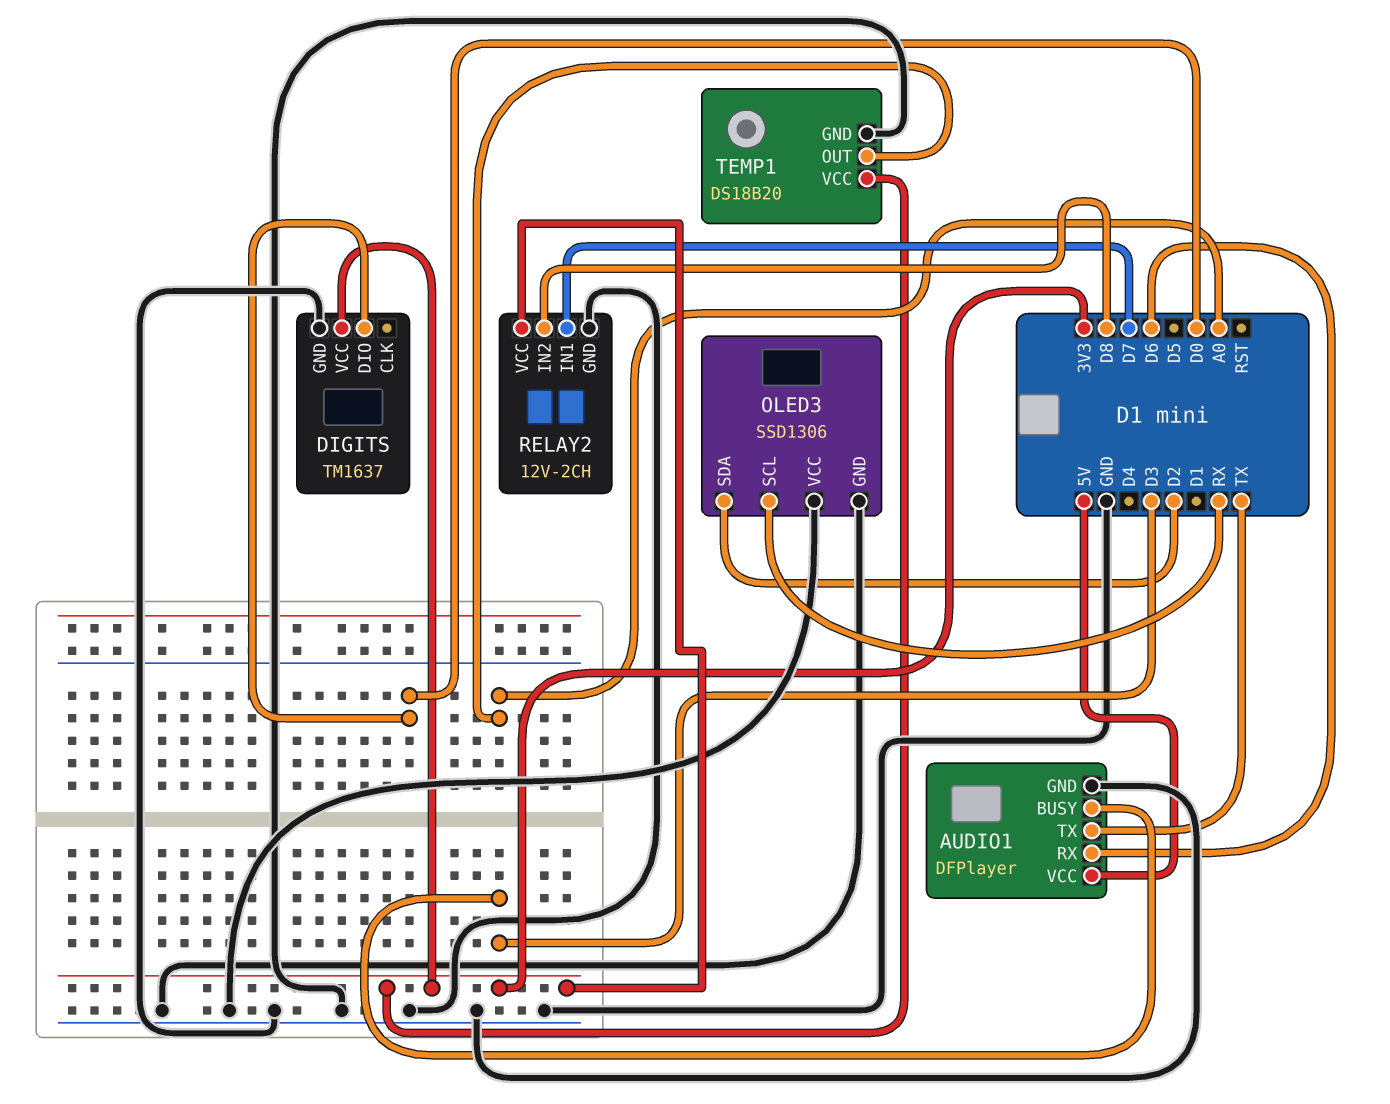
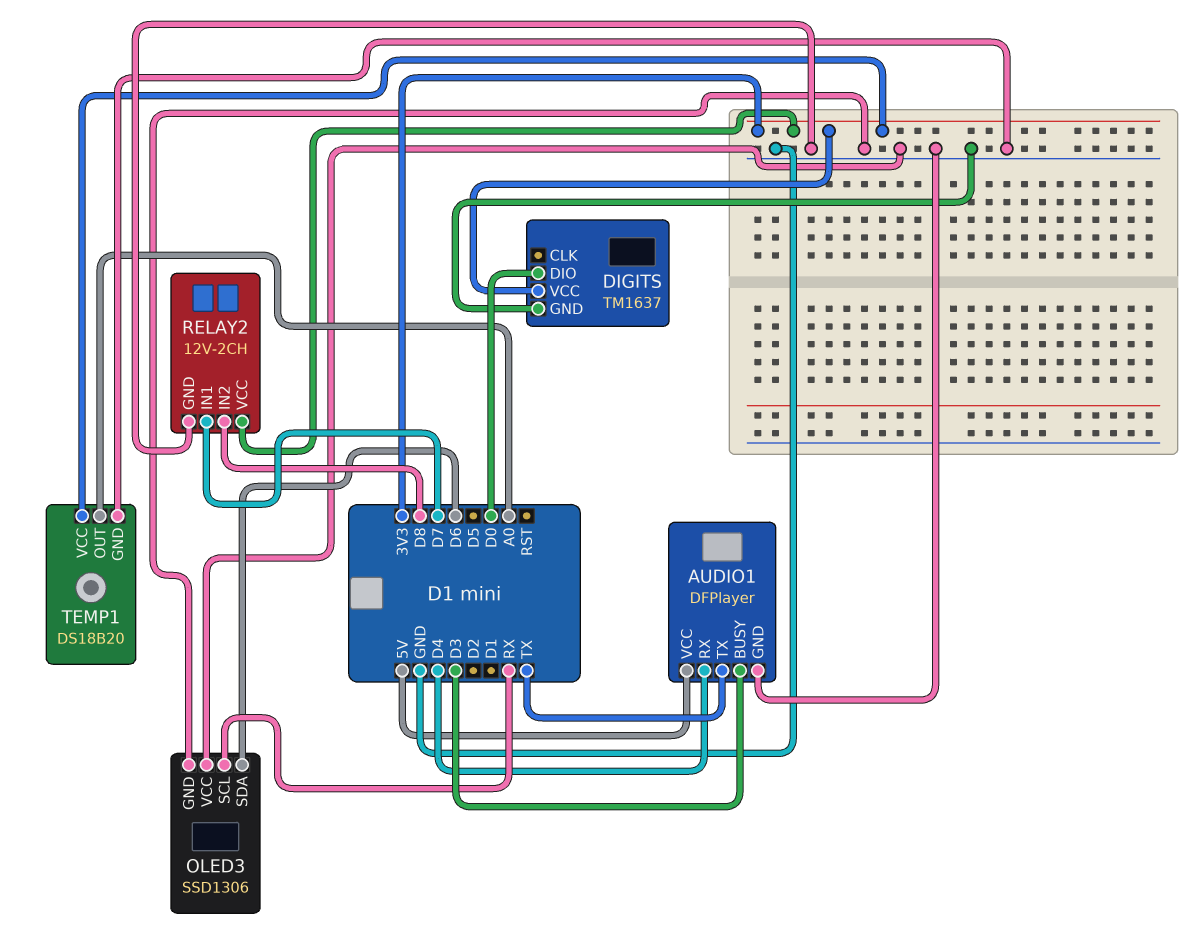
AUDIO1 pin RX: D6 -> D4
OLED3 pin SDA: D2 -> D6

